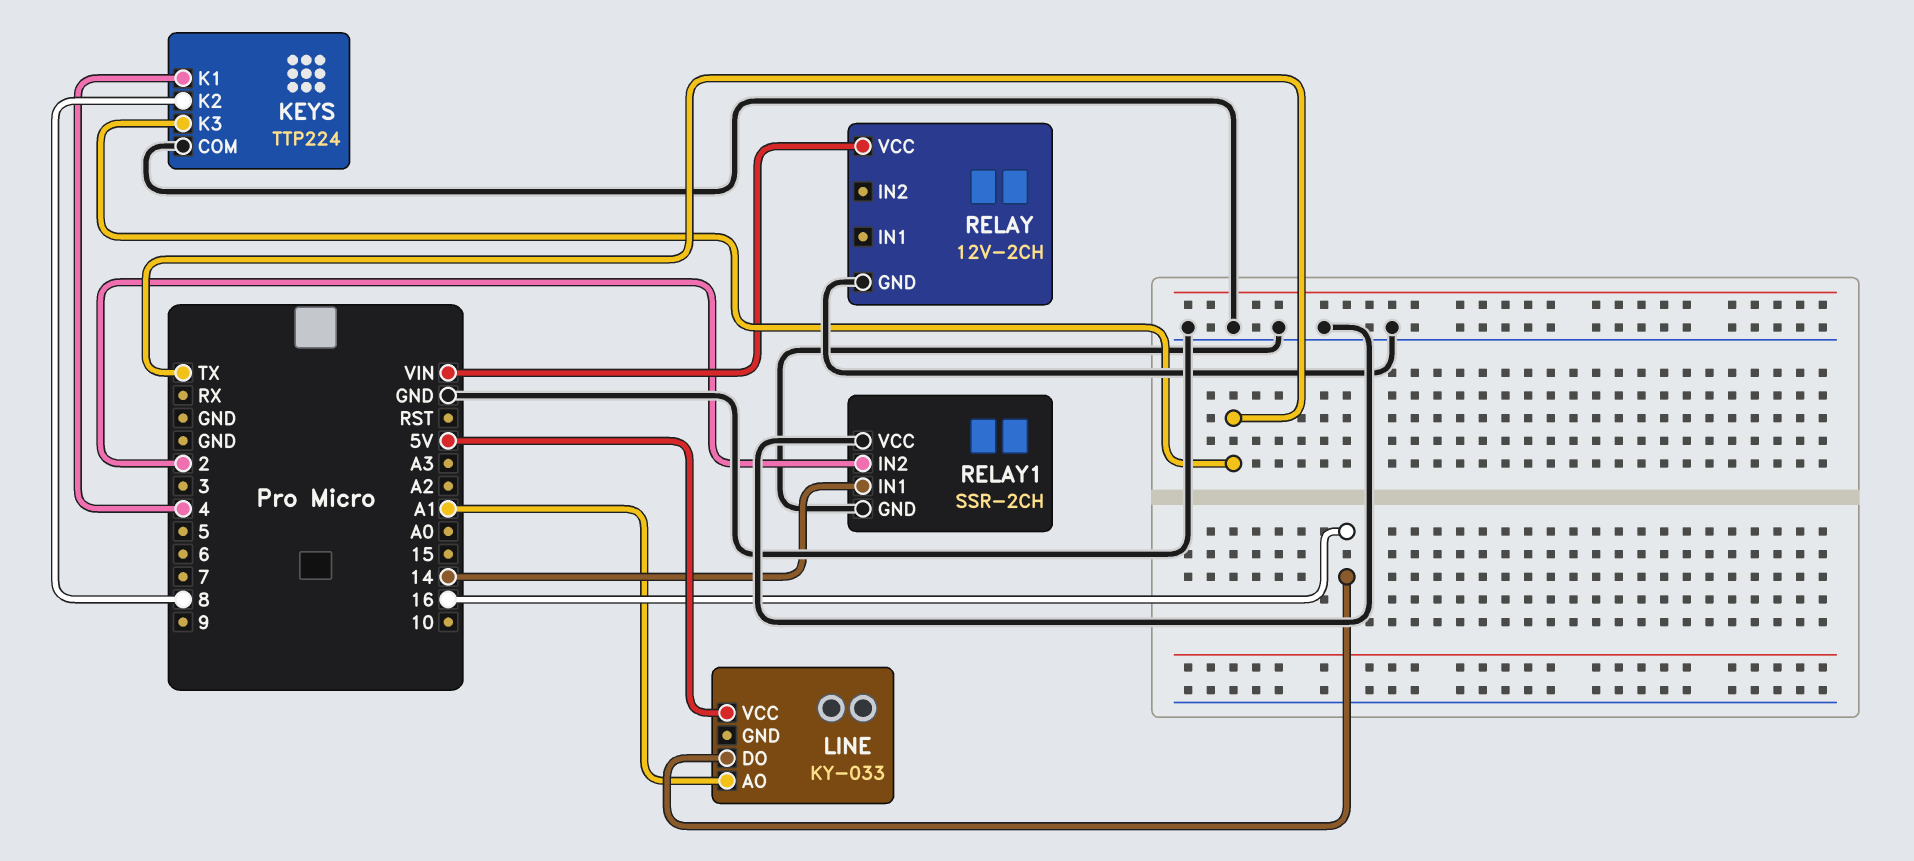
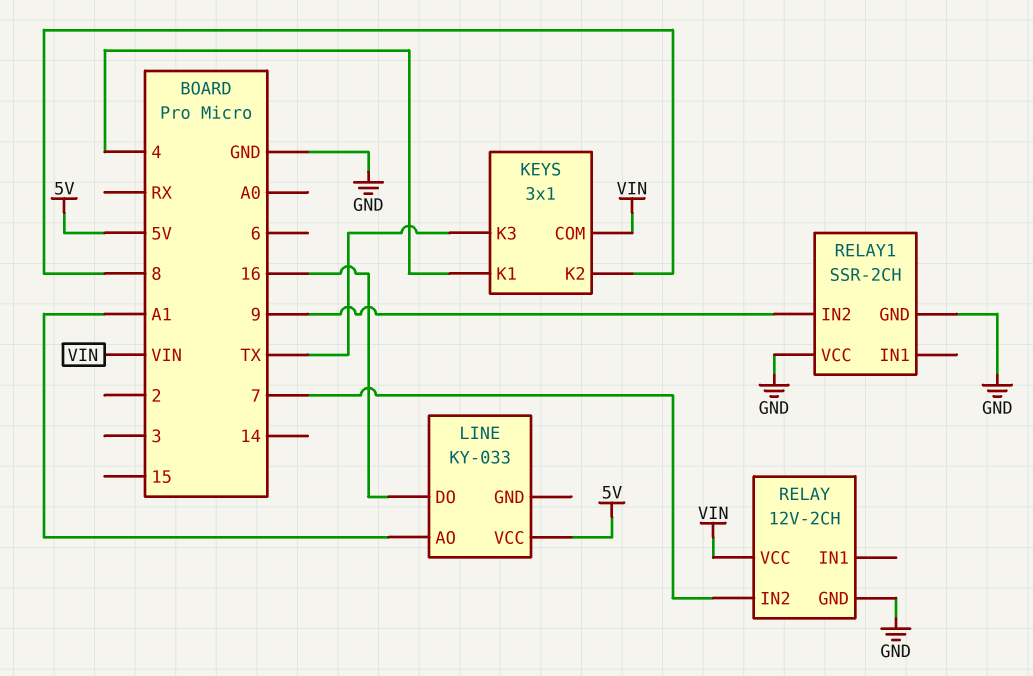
KEYS: TTP224 -> 3x1
KEYS pin COM: GND -> VIN
RELAY pin IN2: none -> 7
RELAY1 pin IN1: 14 -> none
RELAY1 pin IN2: 2 -> 9

